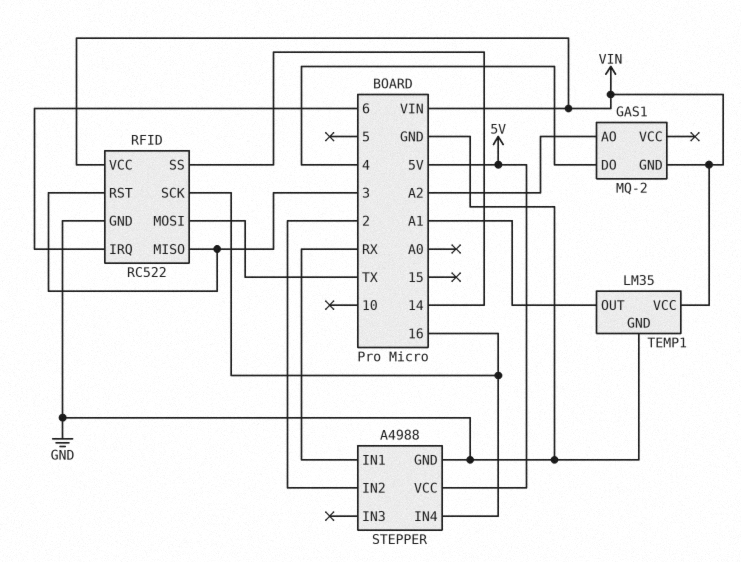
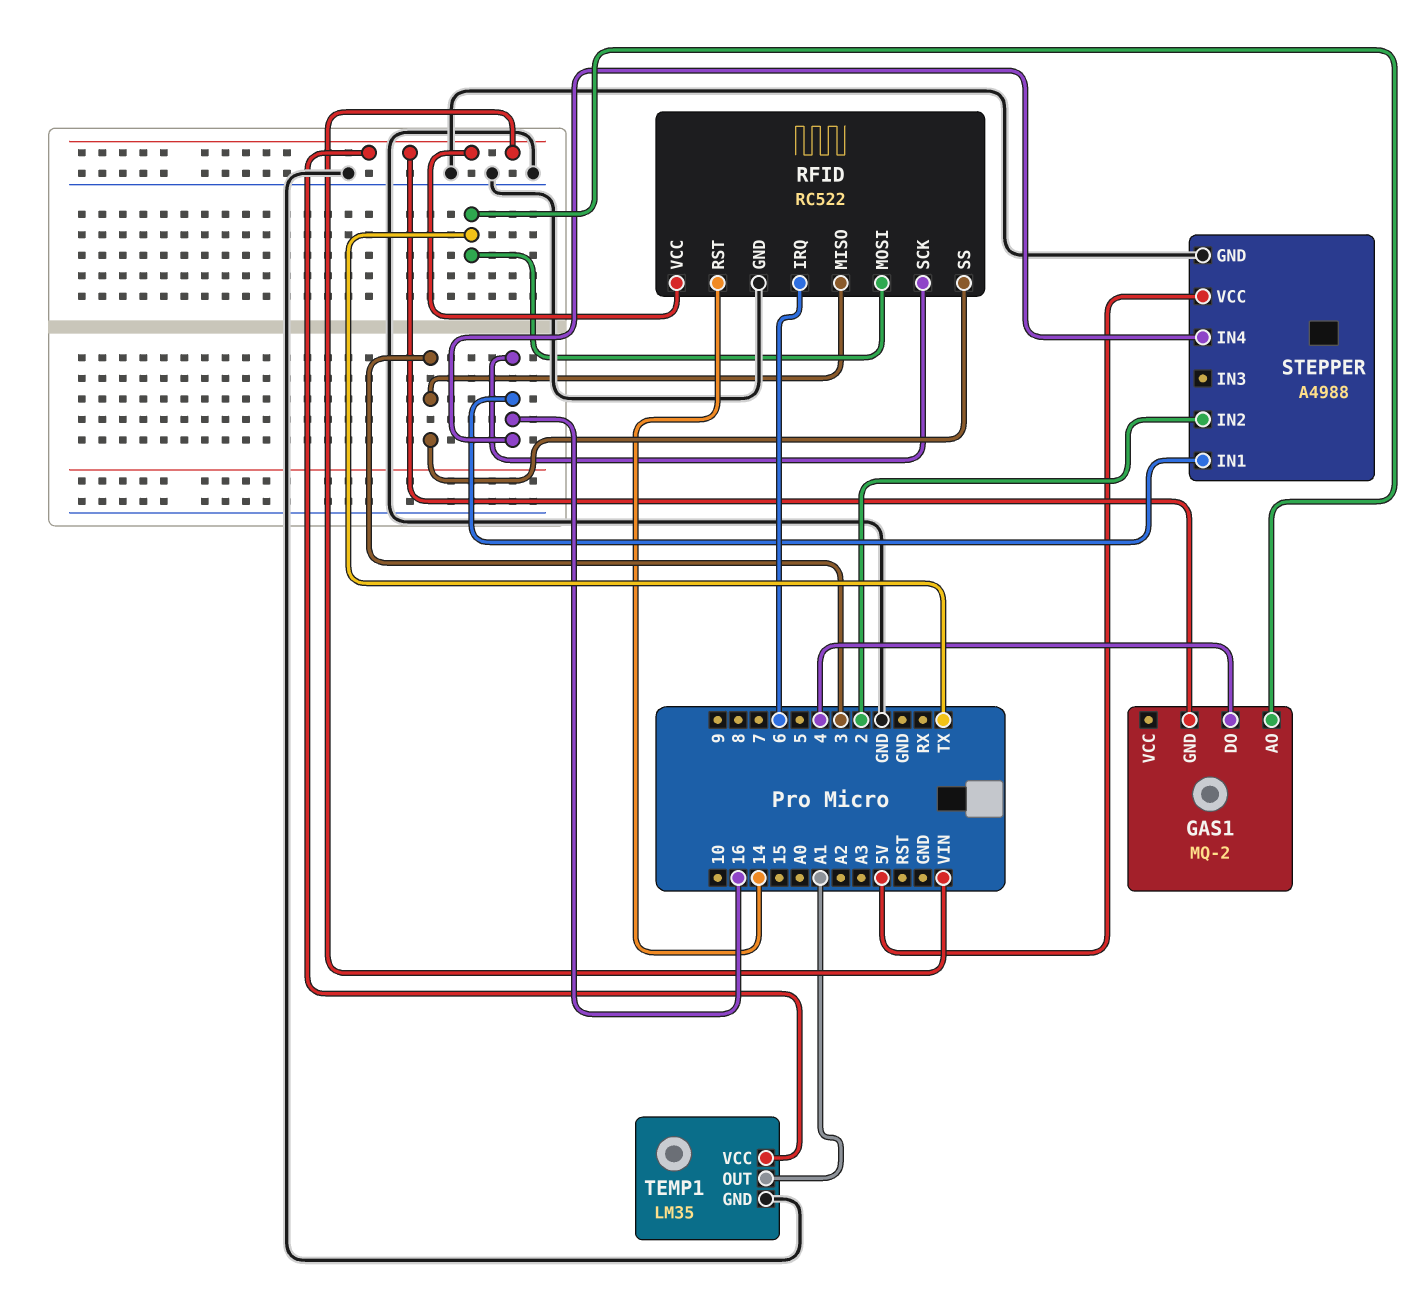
GAS1 pin AO: A2 -> TX
RFID pin RST: 3 -> 14
RFID pin SS: 14 -> 3
STEPPER pin IN1: RX -> 16

